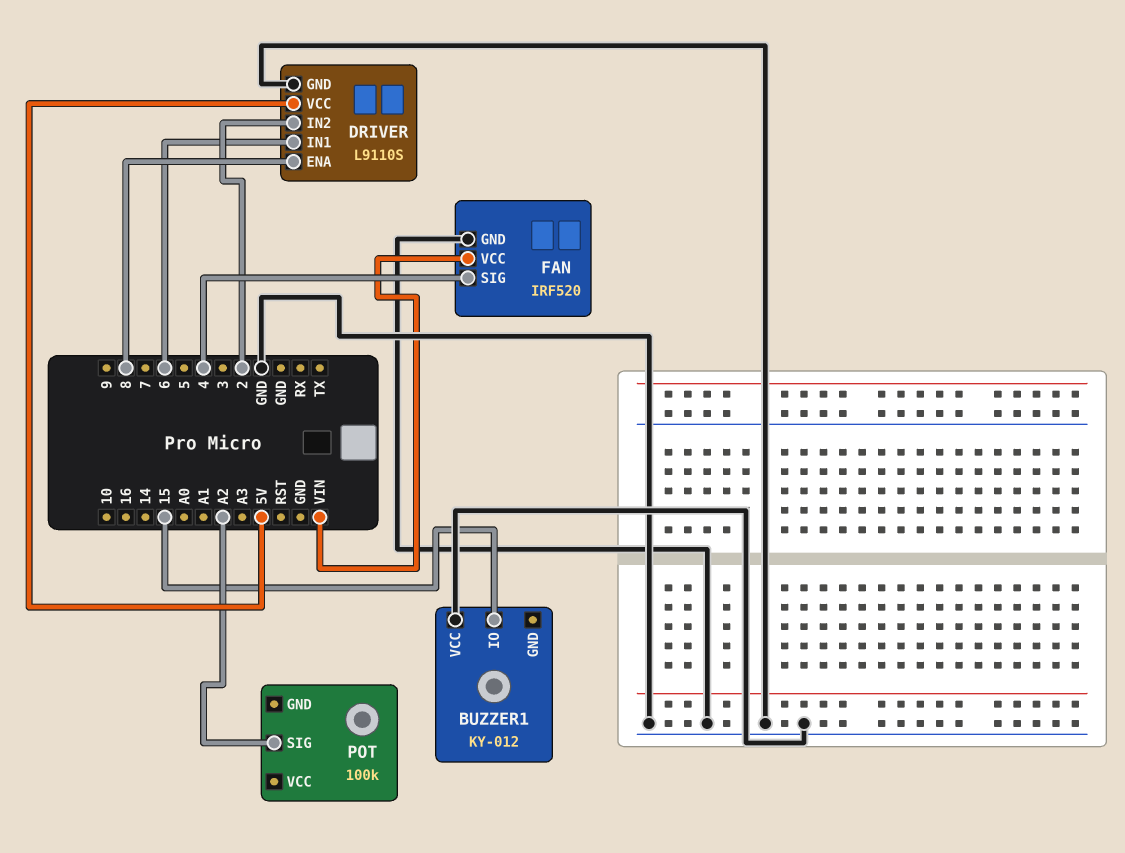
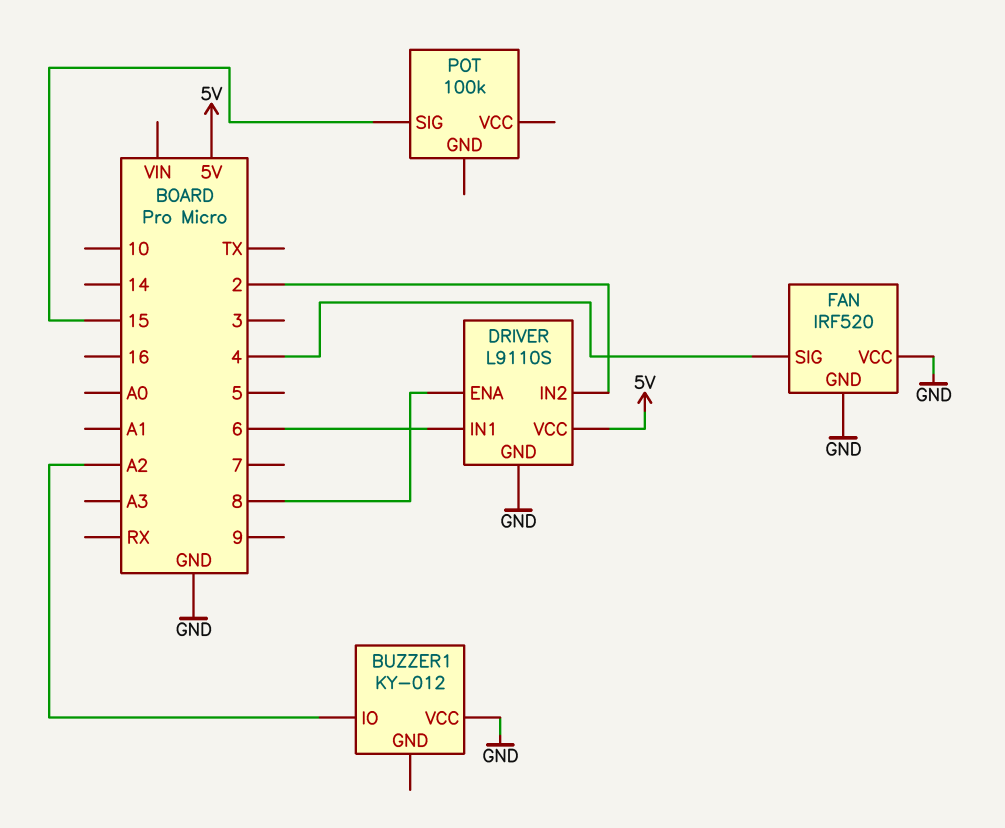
BUZZER1 pin IO: 15 -> A2
FAN pin VCC: VIN -> GND
POT pin SIG: A2 -> 15

